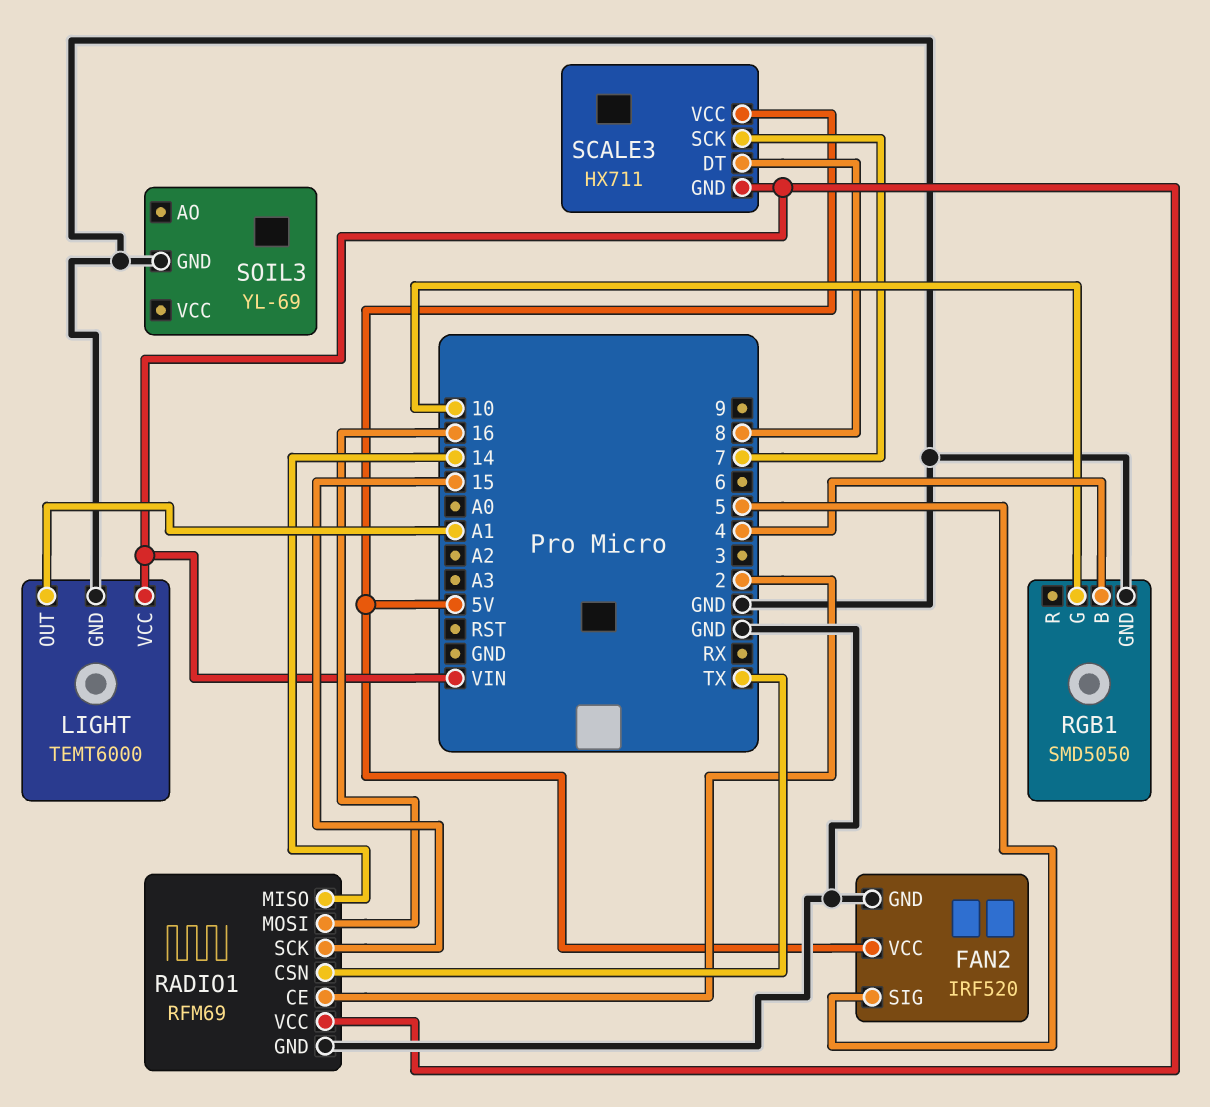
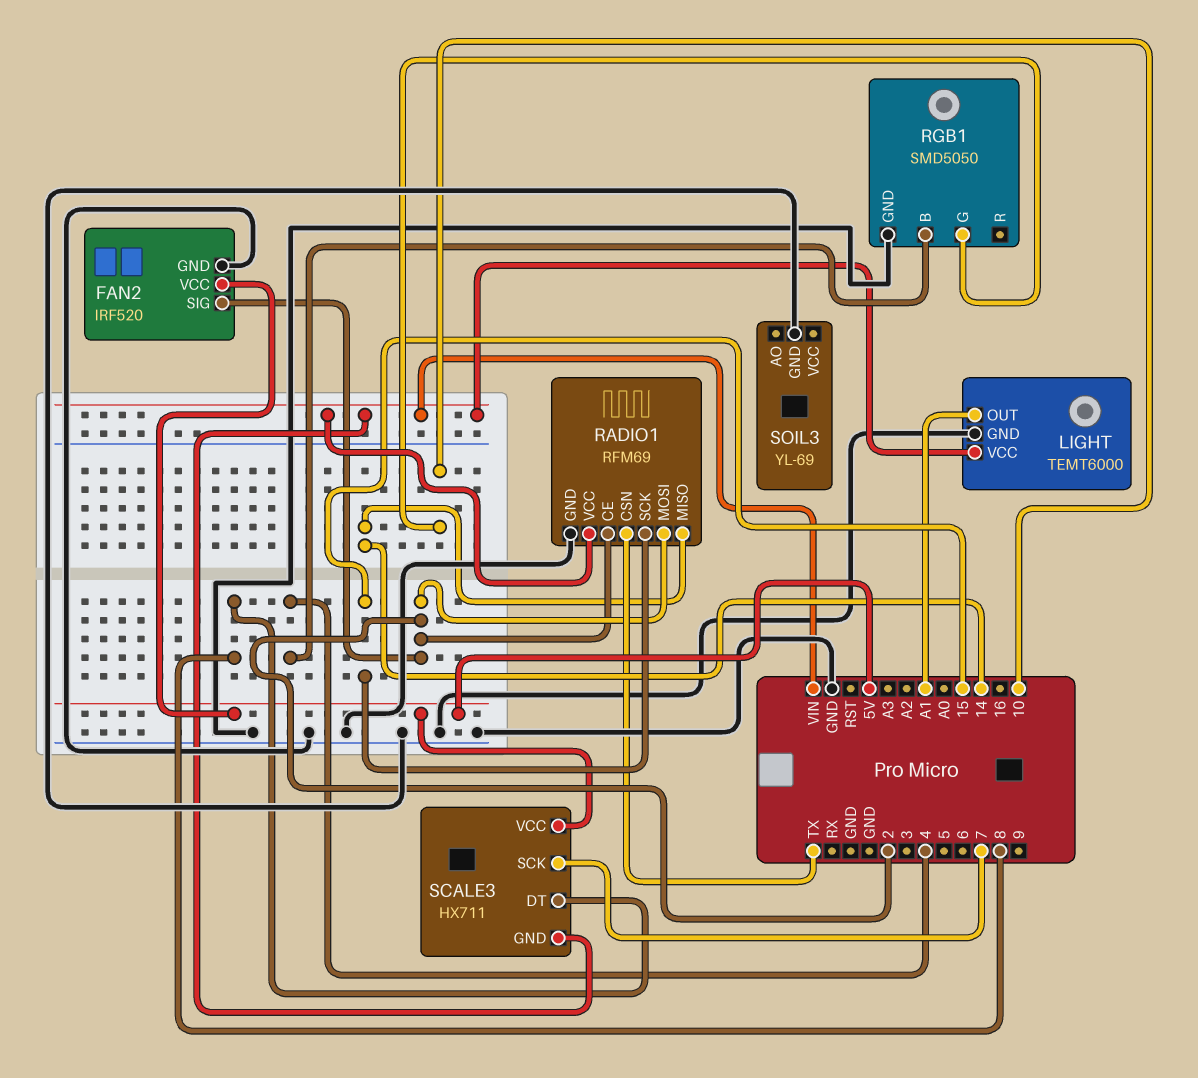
FAN2 pin SIG: 5 -> 2
RADIO1 pin MOSI: 16 -> 2

